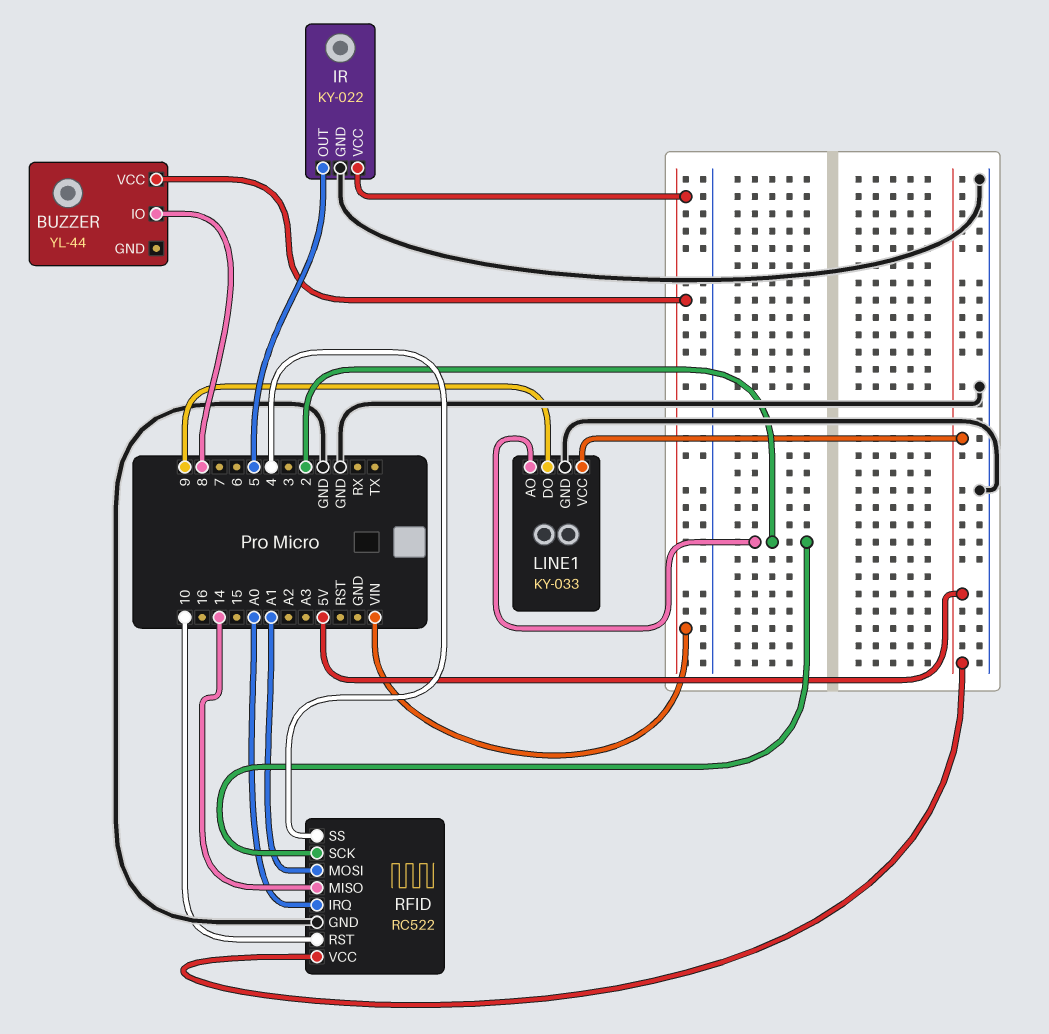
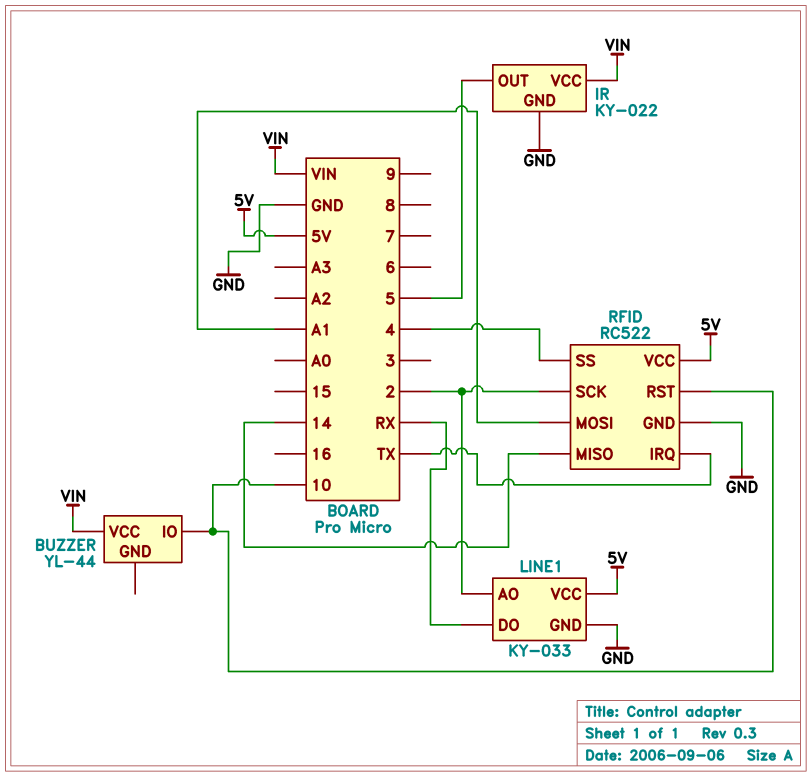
BUZZER pin IO: 8 -> 10
LINE1 pin DO: 9 -> RX
RFID pin IRQ: A0 -> TX

